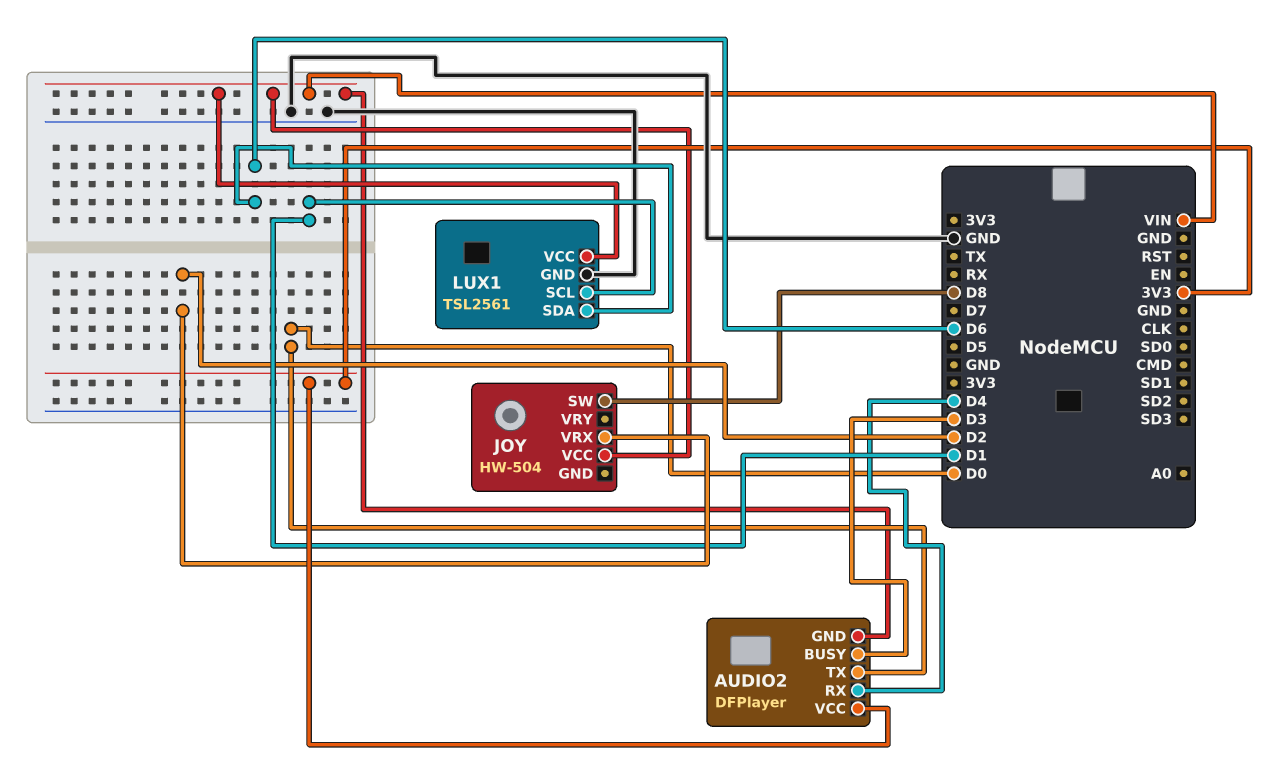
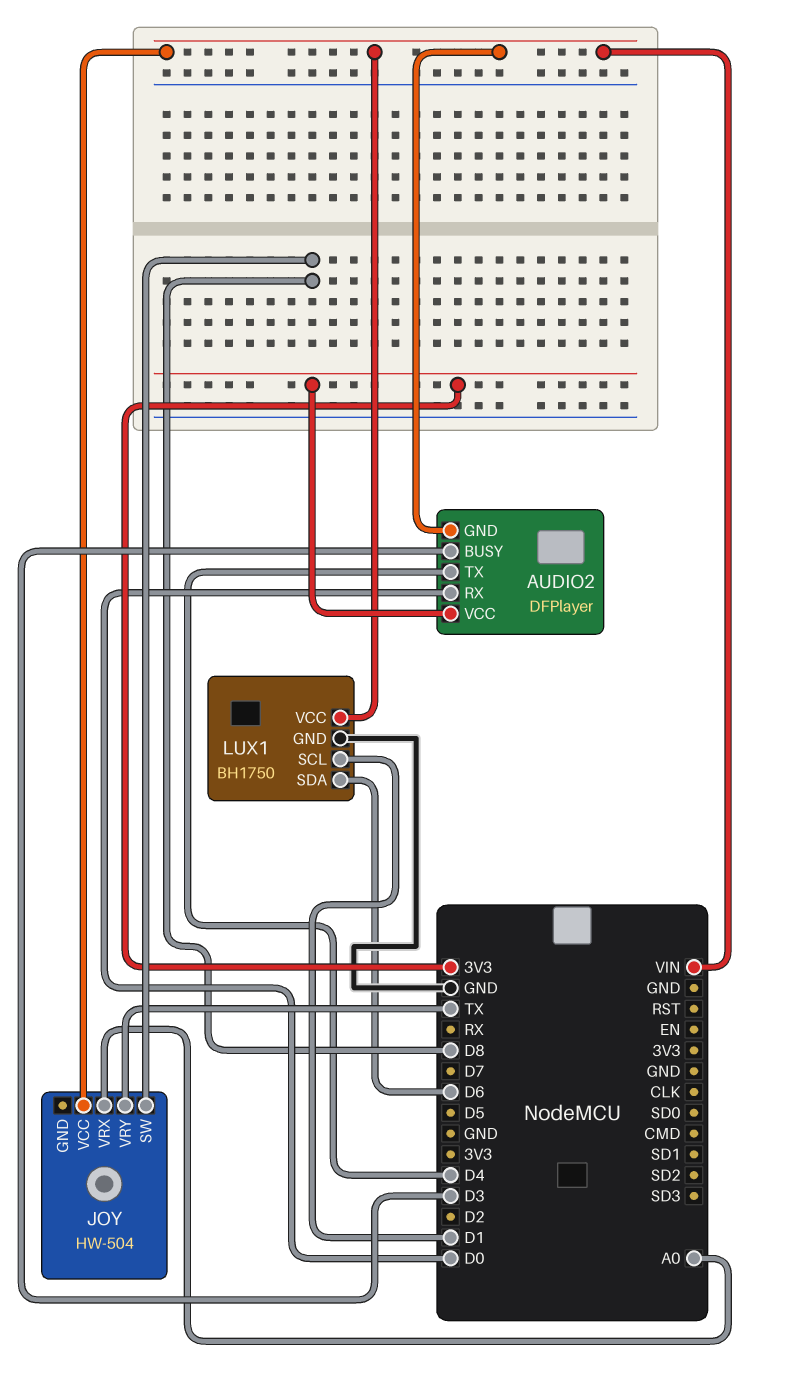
AUDIO2 pin RX: D4 -> D0
AUDIO2 pin TX: D0 -> D4
JOY pin VRX: D2 -> A0
JOY pin VRY: none -> TX
LUX1: TSL2561 -> BH1750

